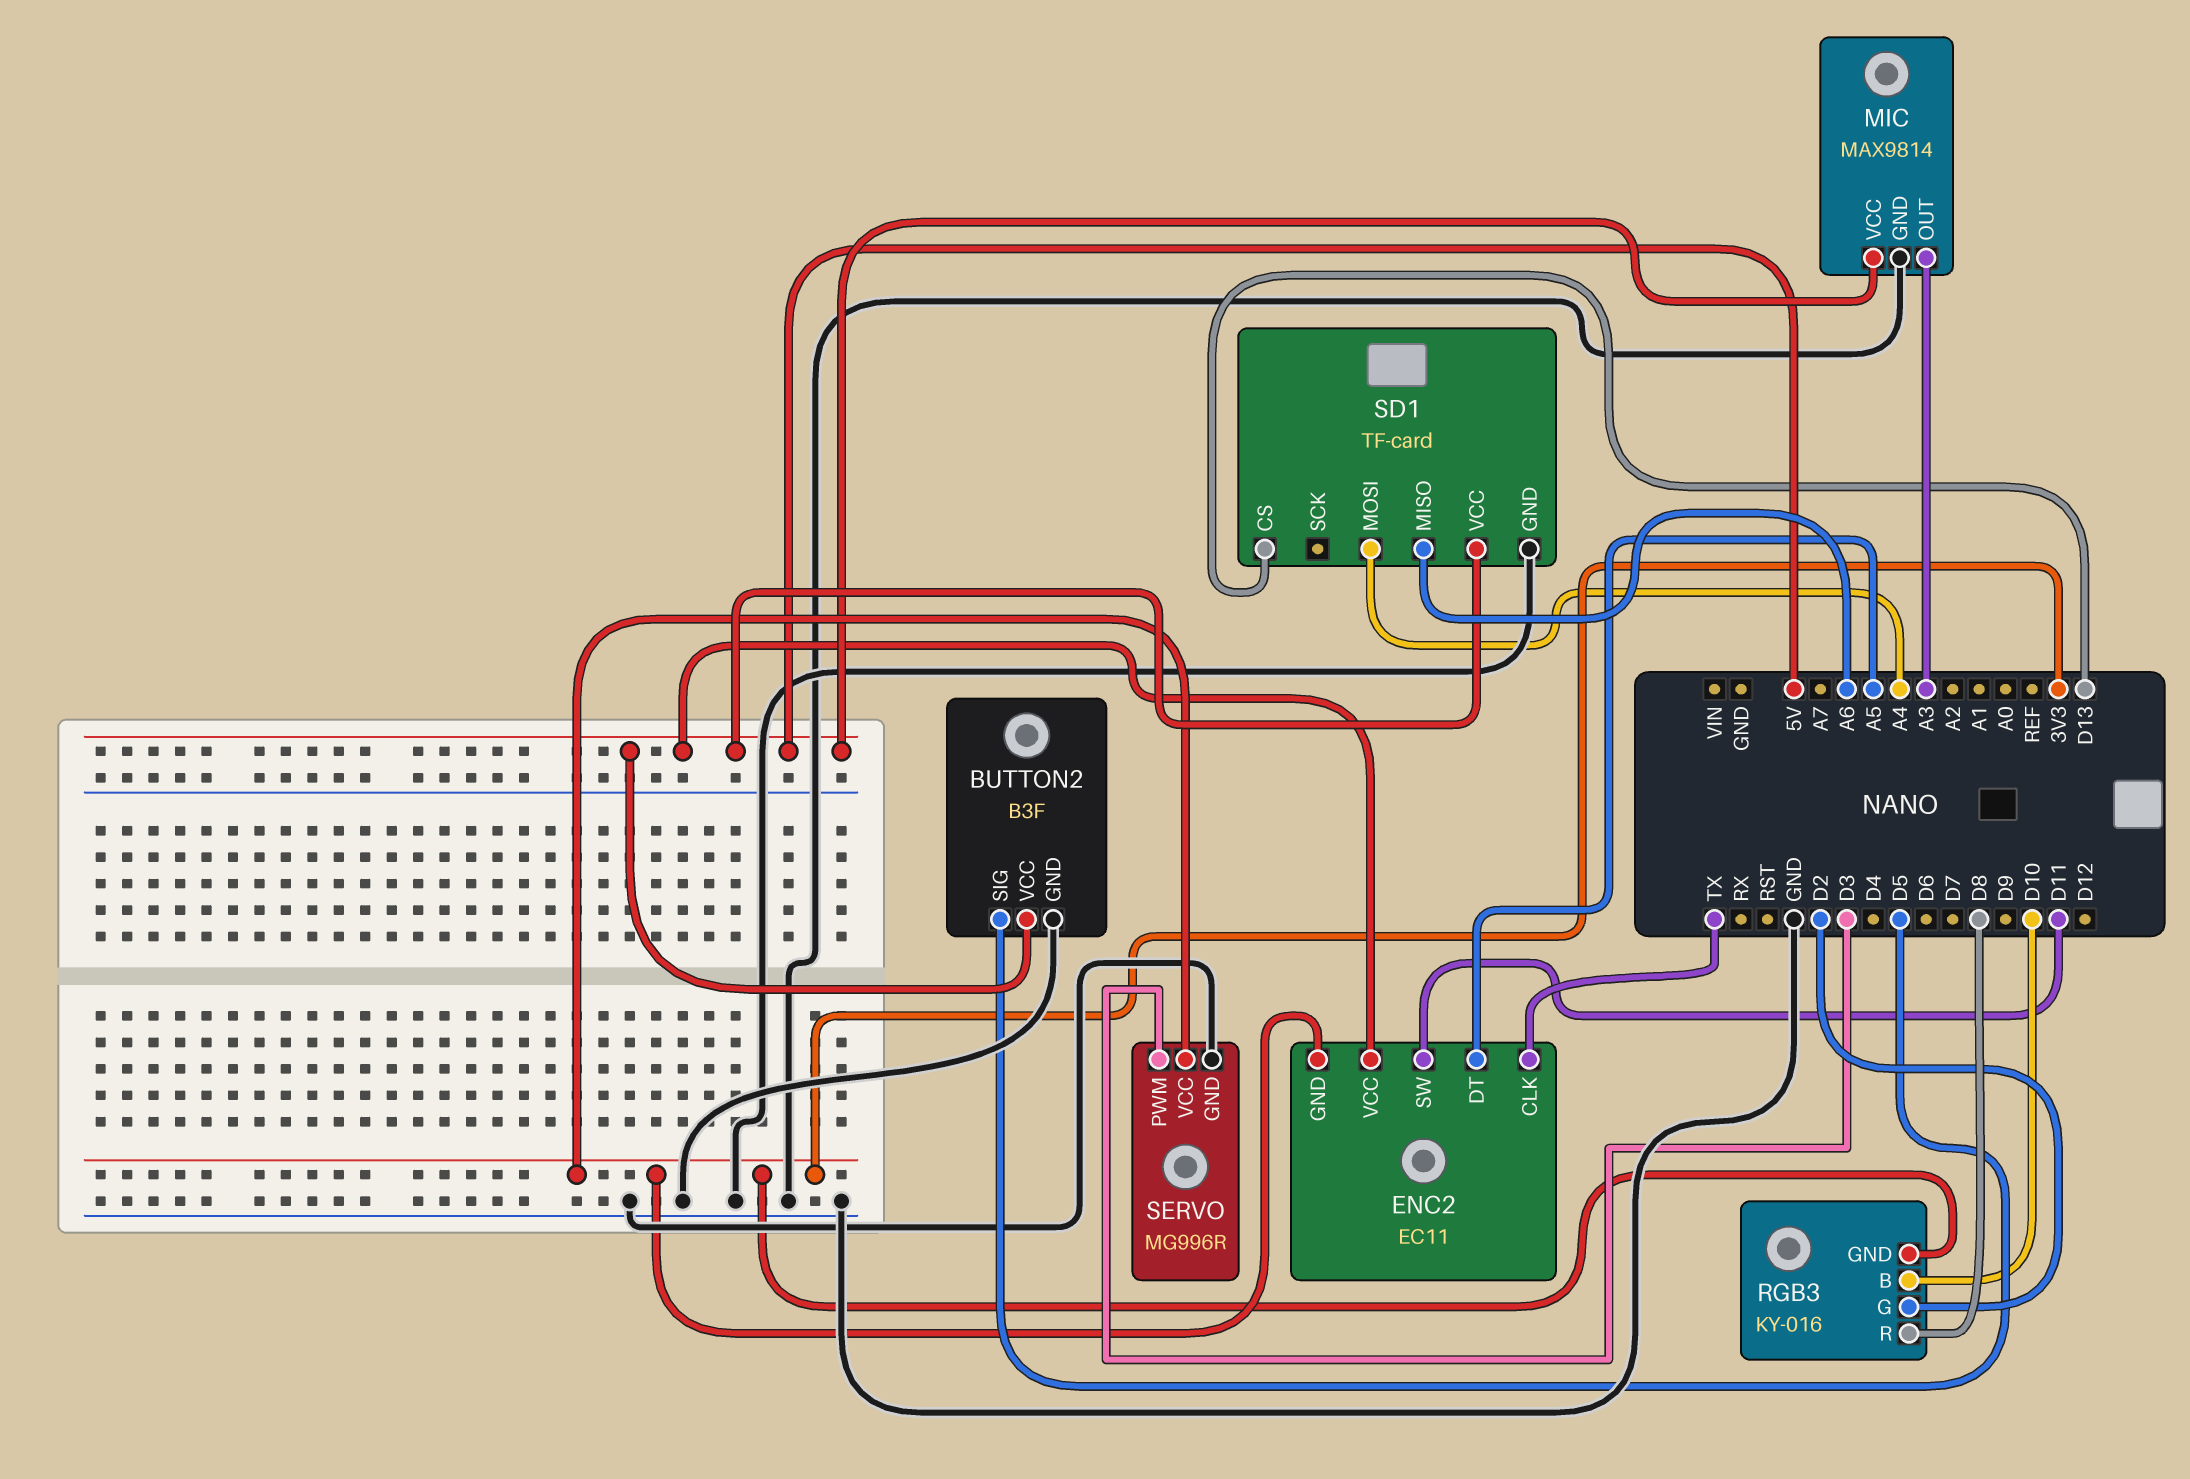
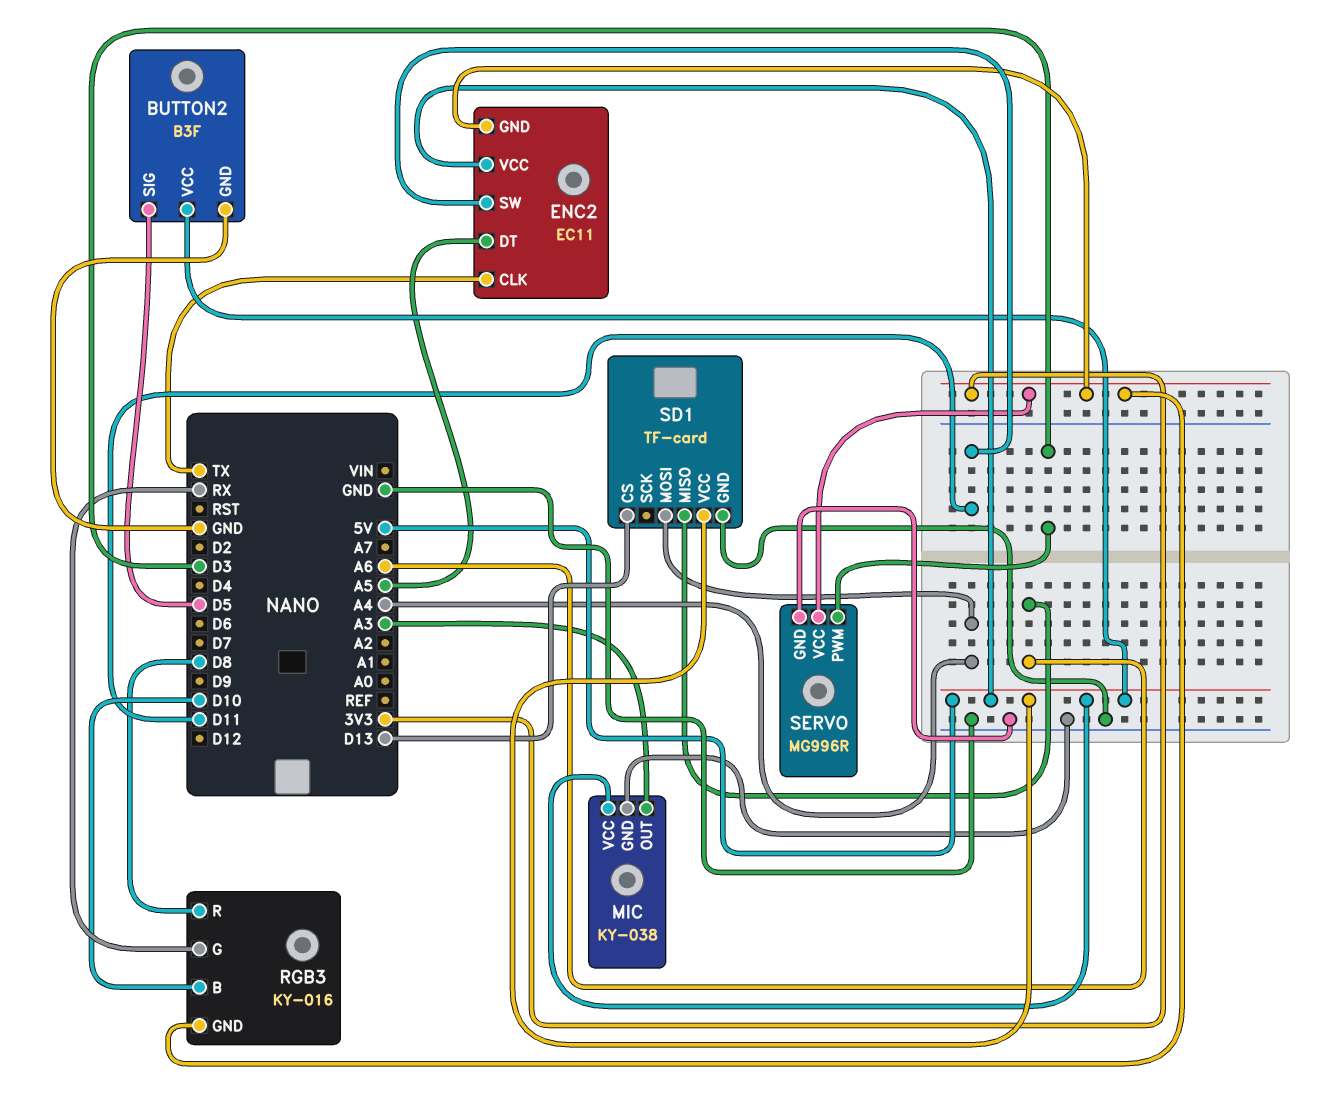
MIC: MAX9814 -> KY-038
RGB3 pin G: D2 -> RX

